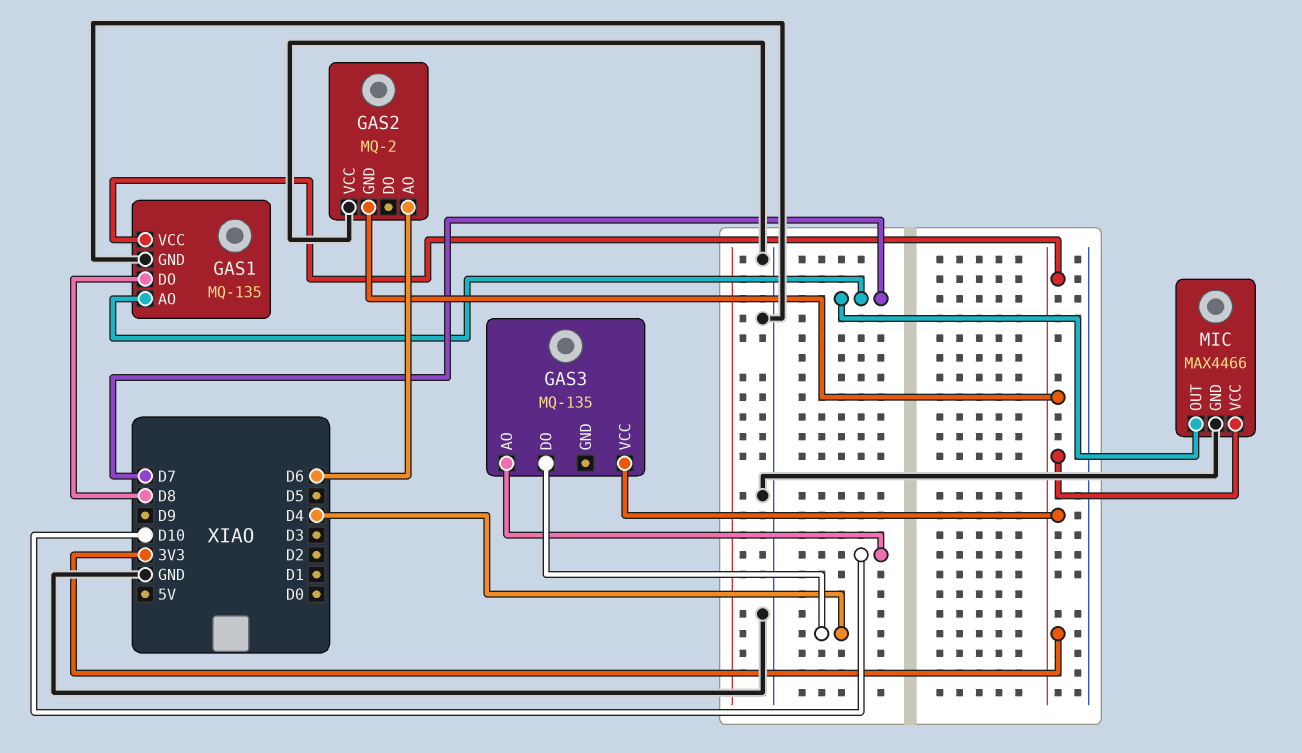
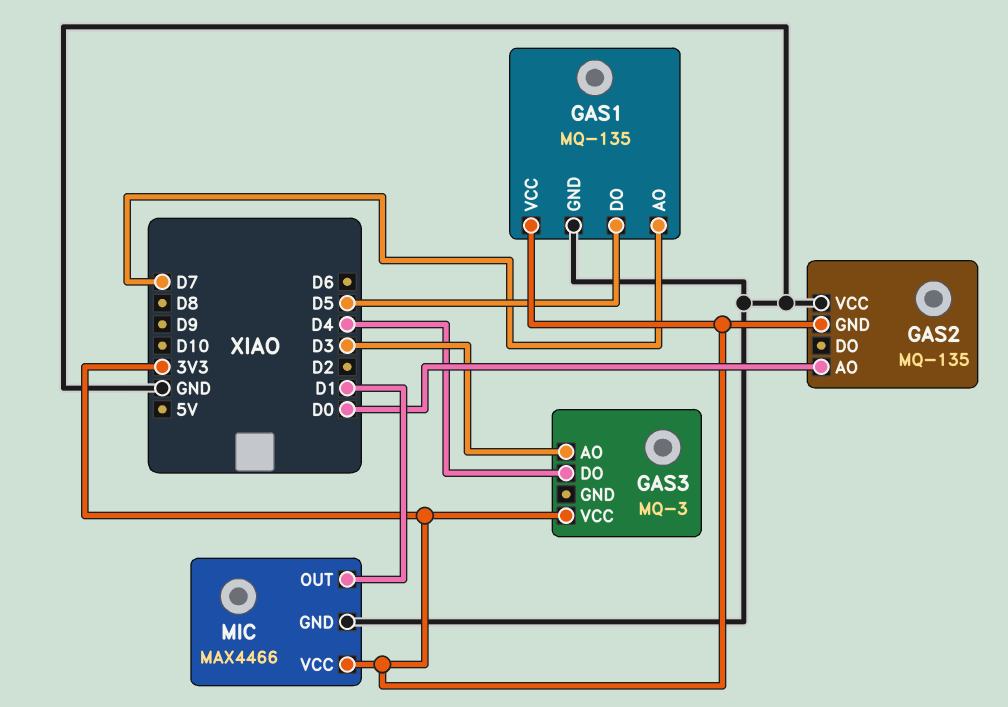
GAS1 pin DO: D8 -> D5
GAS2: MQ-2 -> MQ-135
GAS2 pin AO: D6 -> D0
GAS3: MQ-135 -> MQ-3
GAS3 pin AO: D10 -> D3
MIC pin OUT: D7 -> D1

